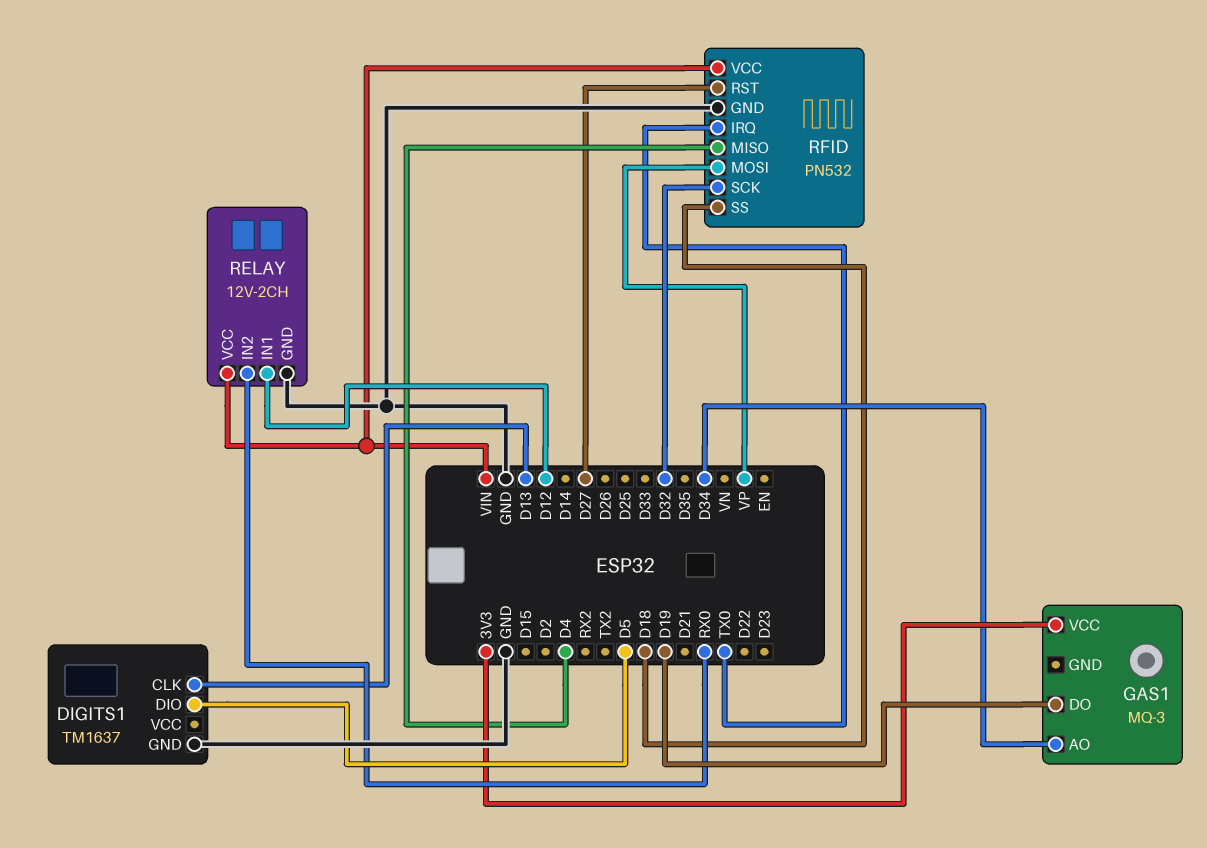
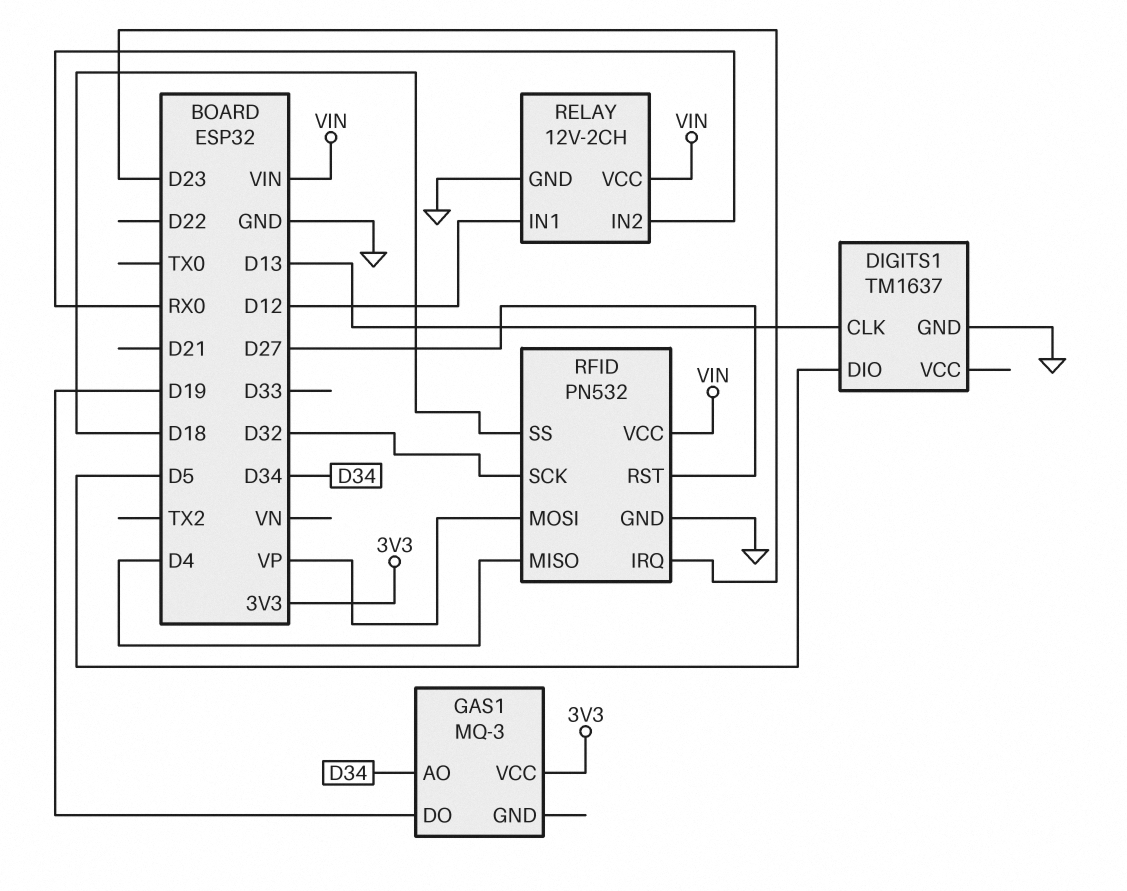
RFID pin IRQ: TX0 -> D23

